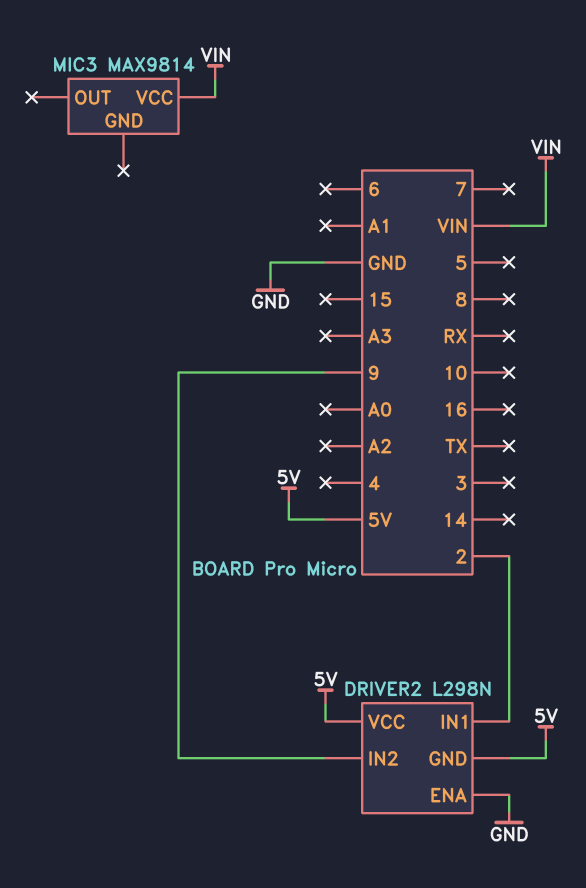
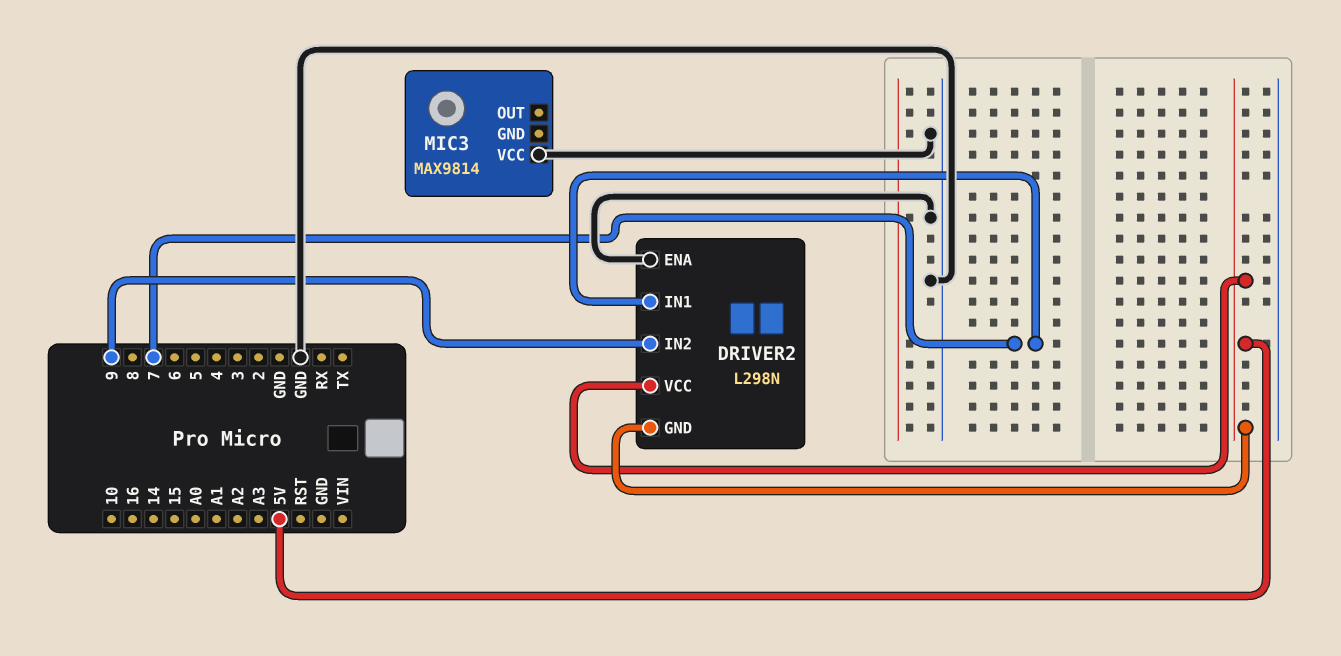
DRIVER2 pin IN1: 2 -> 7
MIC3 pin VCC: VIN -> GND

